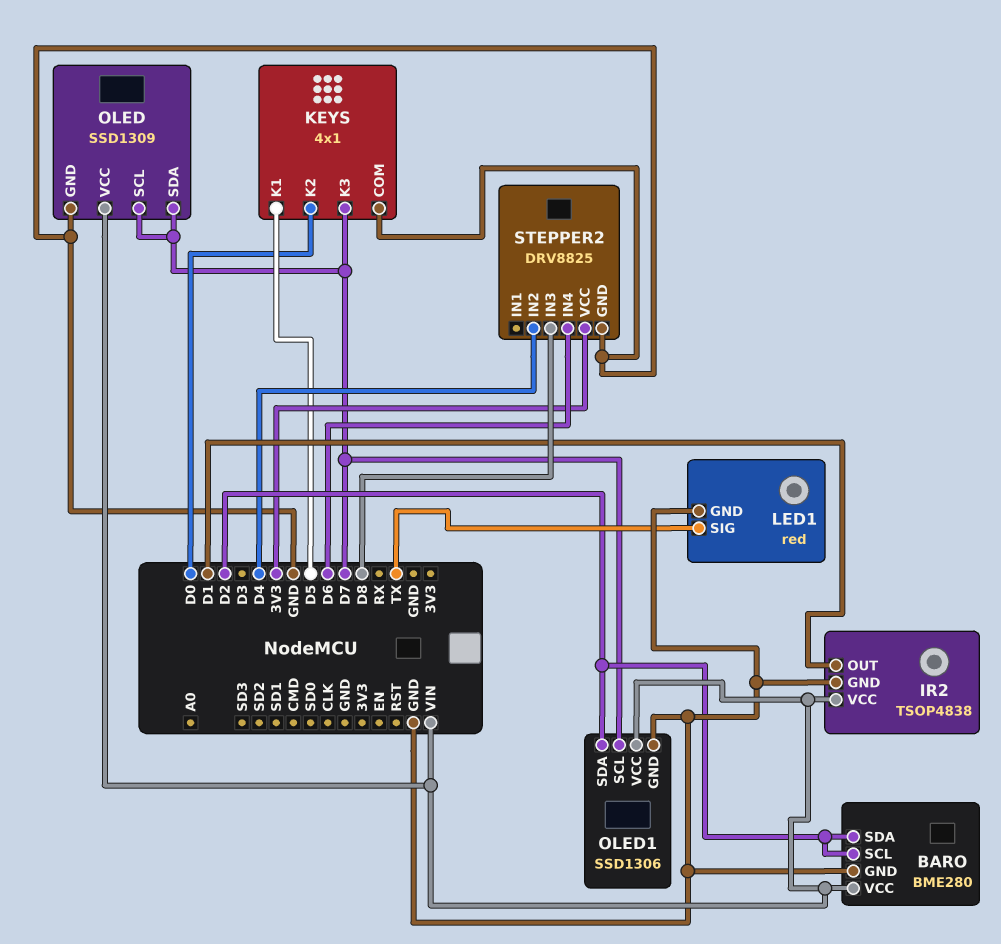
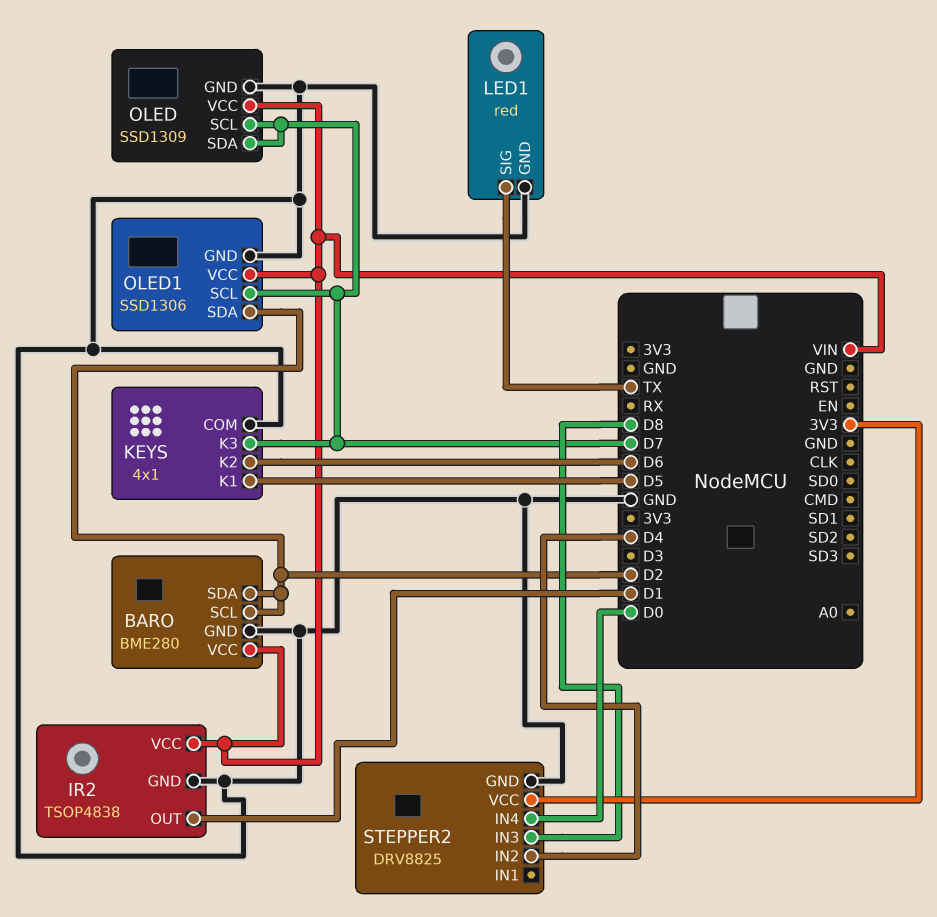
KEYS pin K2: D0 -> D6
STEPPER2 pin IN4: D6 -> D0

